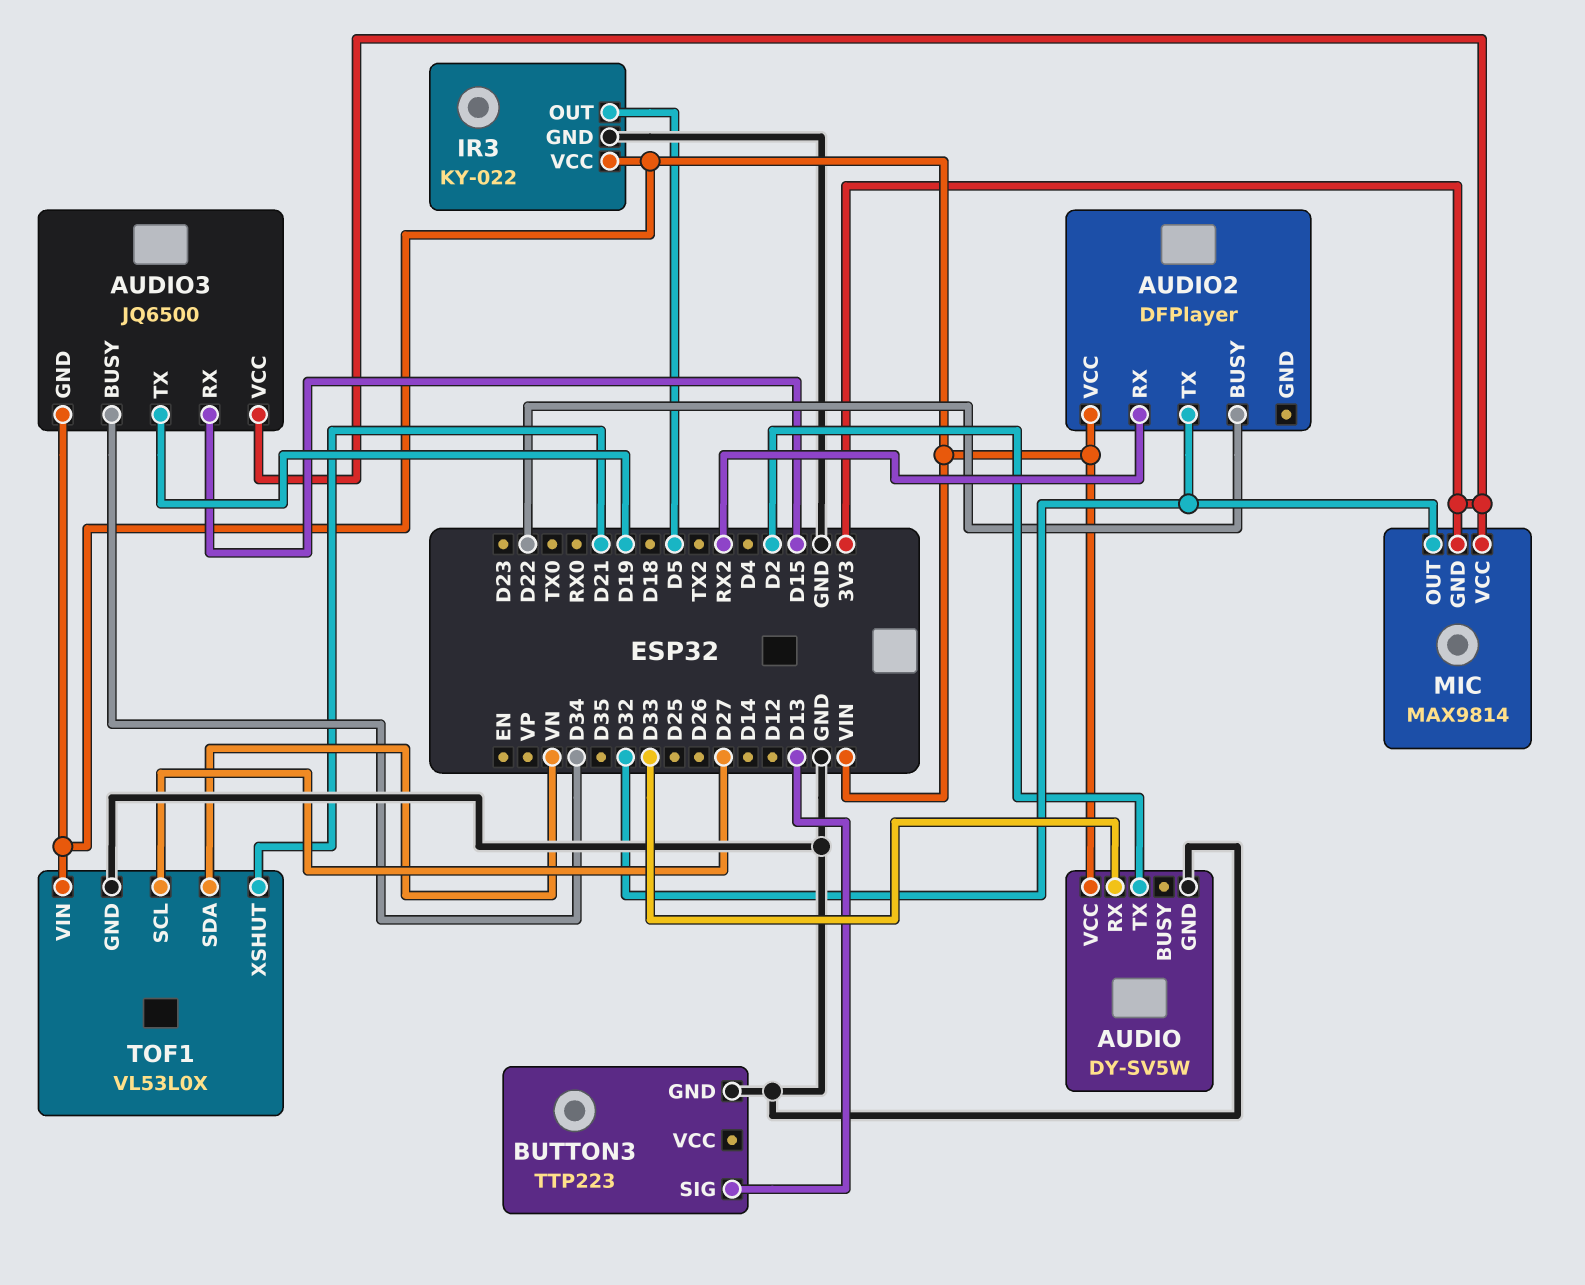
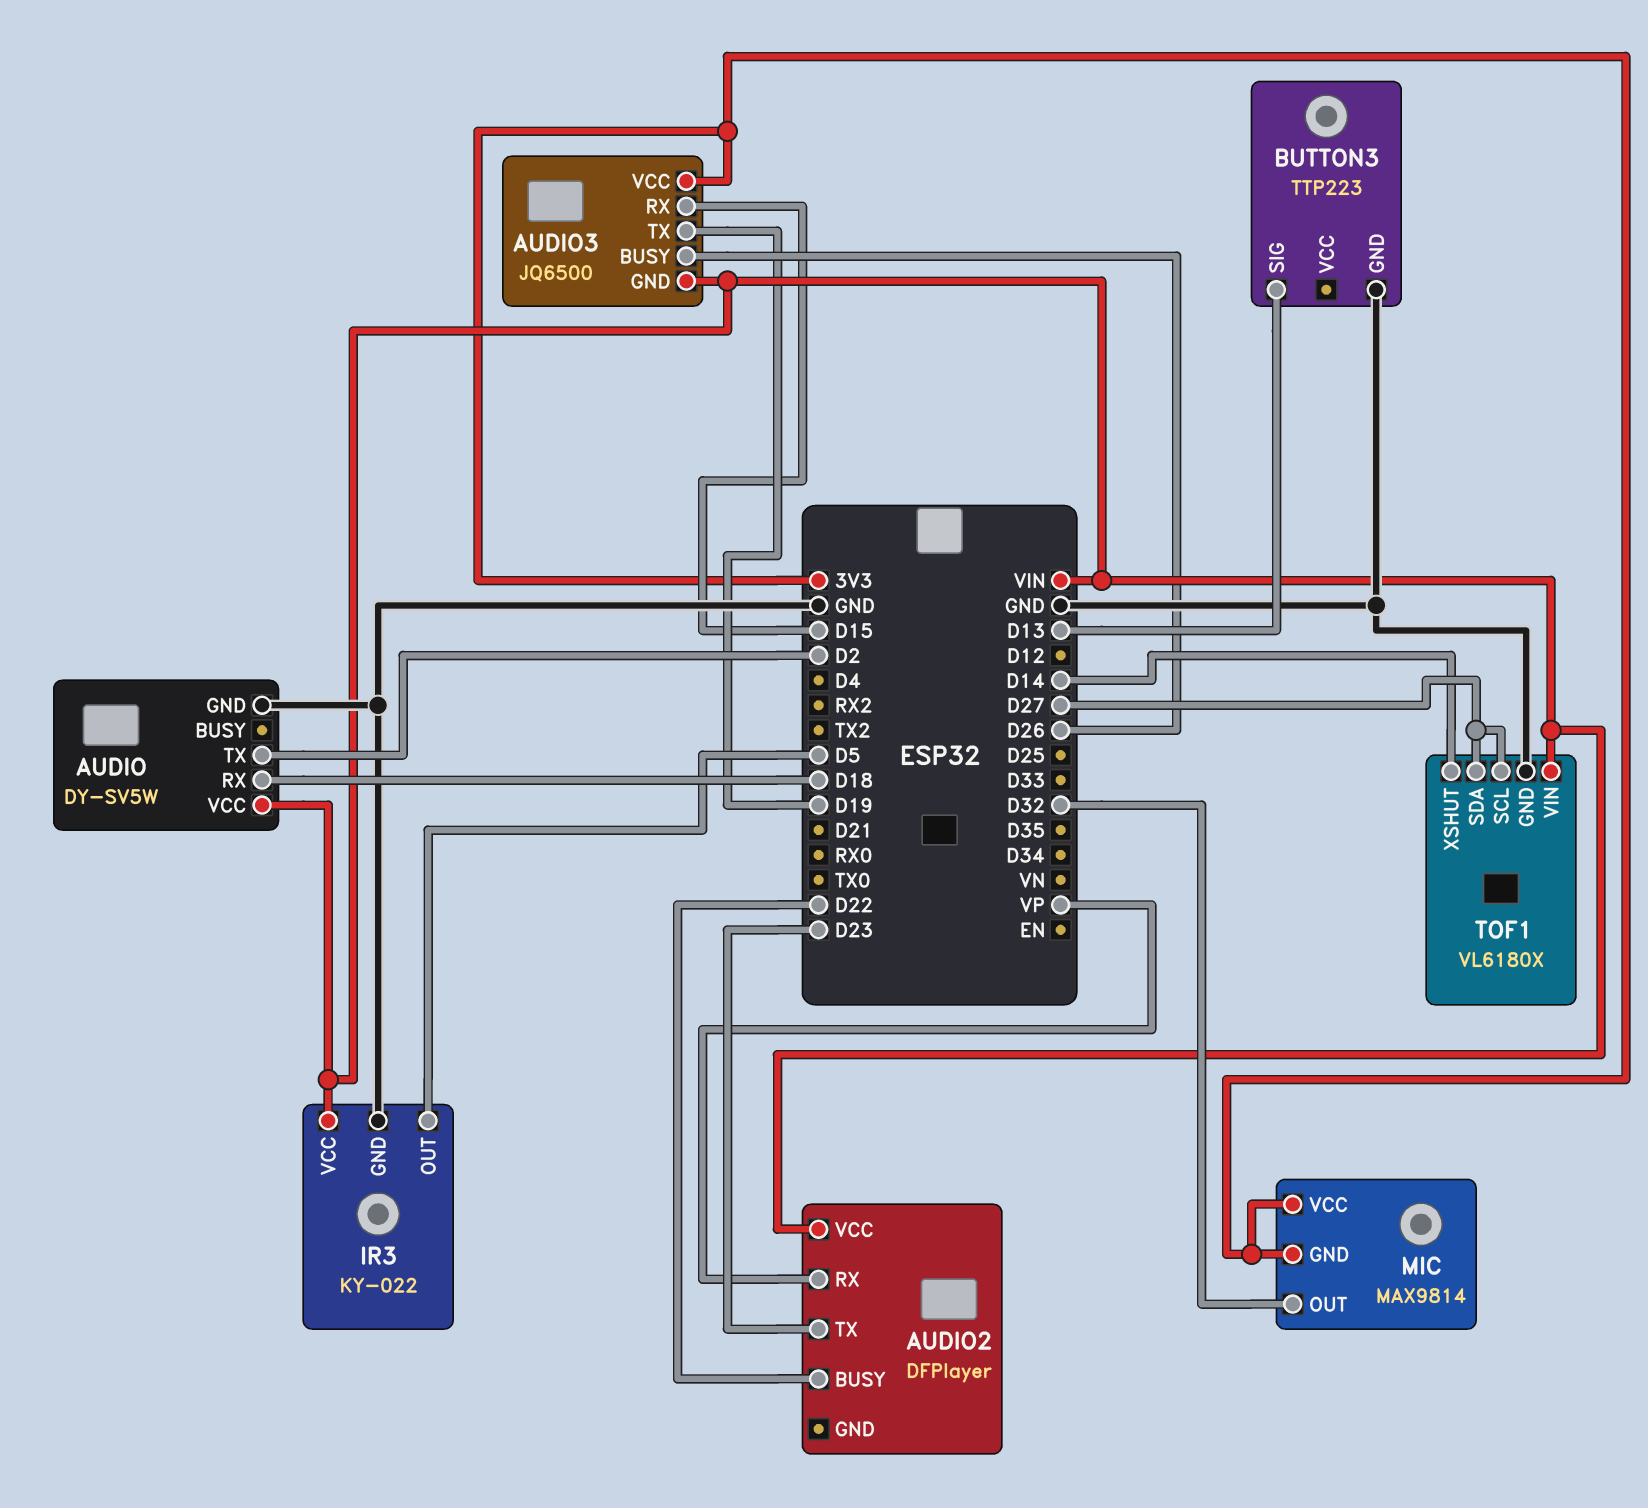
AUDIO pin RX: D33 -> D18
AUDIO2 pin RX: RX2 -> VP
AUDIO2 pin TX: D32 -> D23
AUDIO3 pin BUSY: D34 -> D26
TOF1: VL53L0X -> VL6180X
TOF1 pin SDA: VN -> D27
TOF1 pin XSHUT: D21 -> D14

